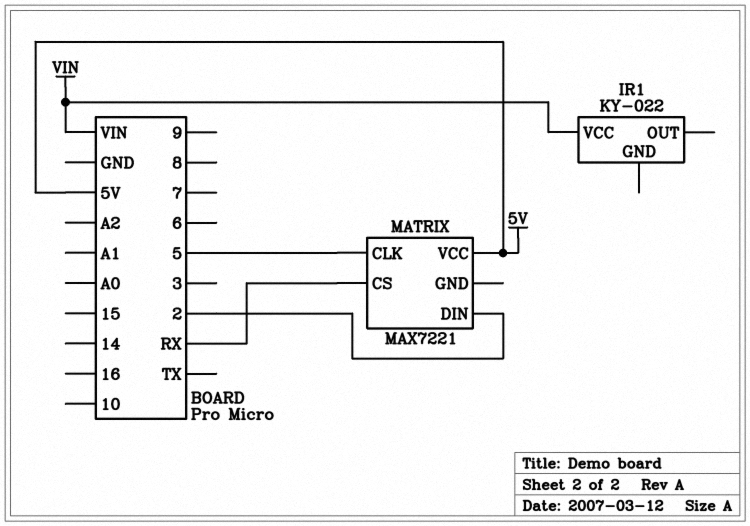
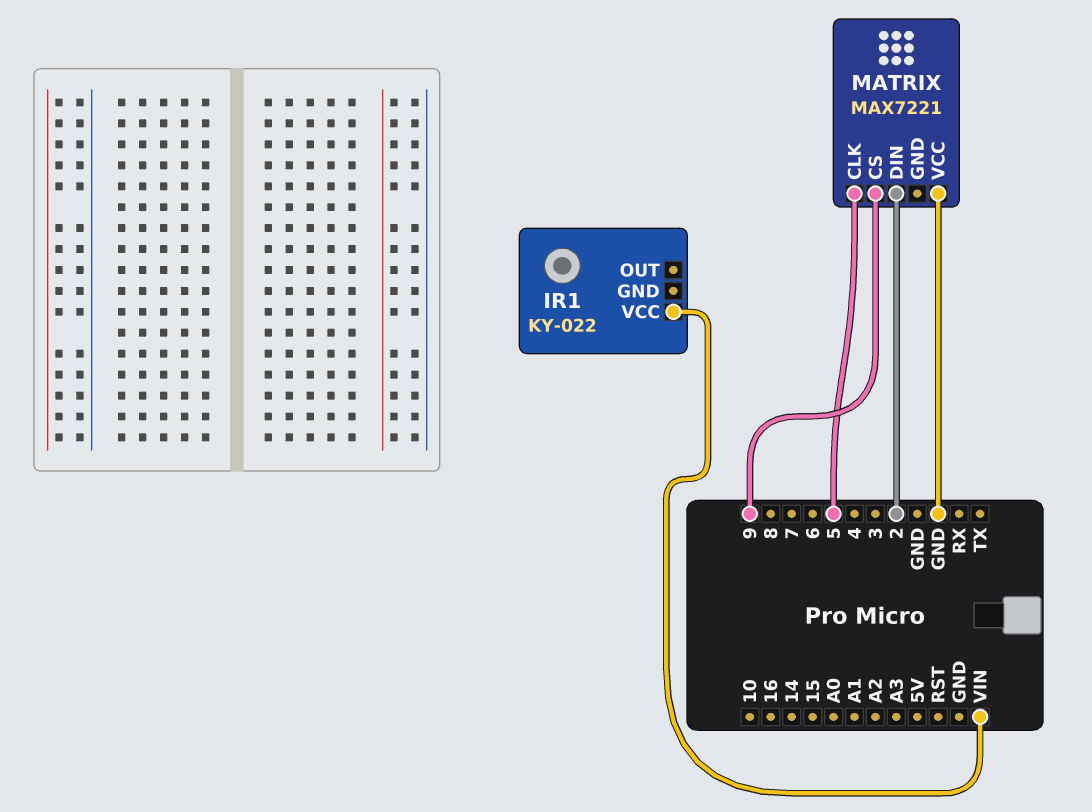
MATRIX pin CS: RX -> 9
MATRIX pin VCC: 5V -> GND

